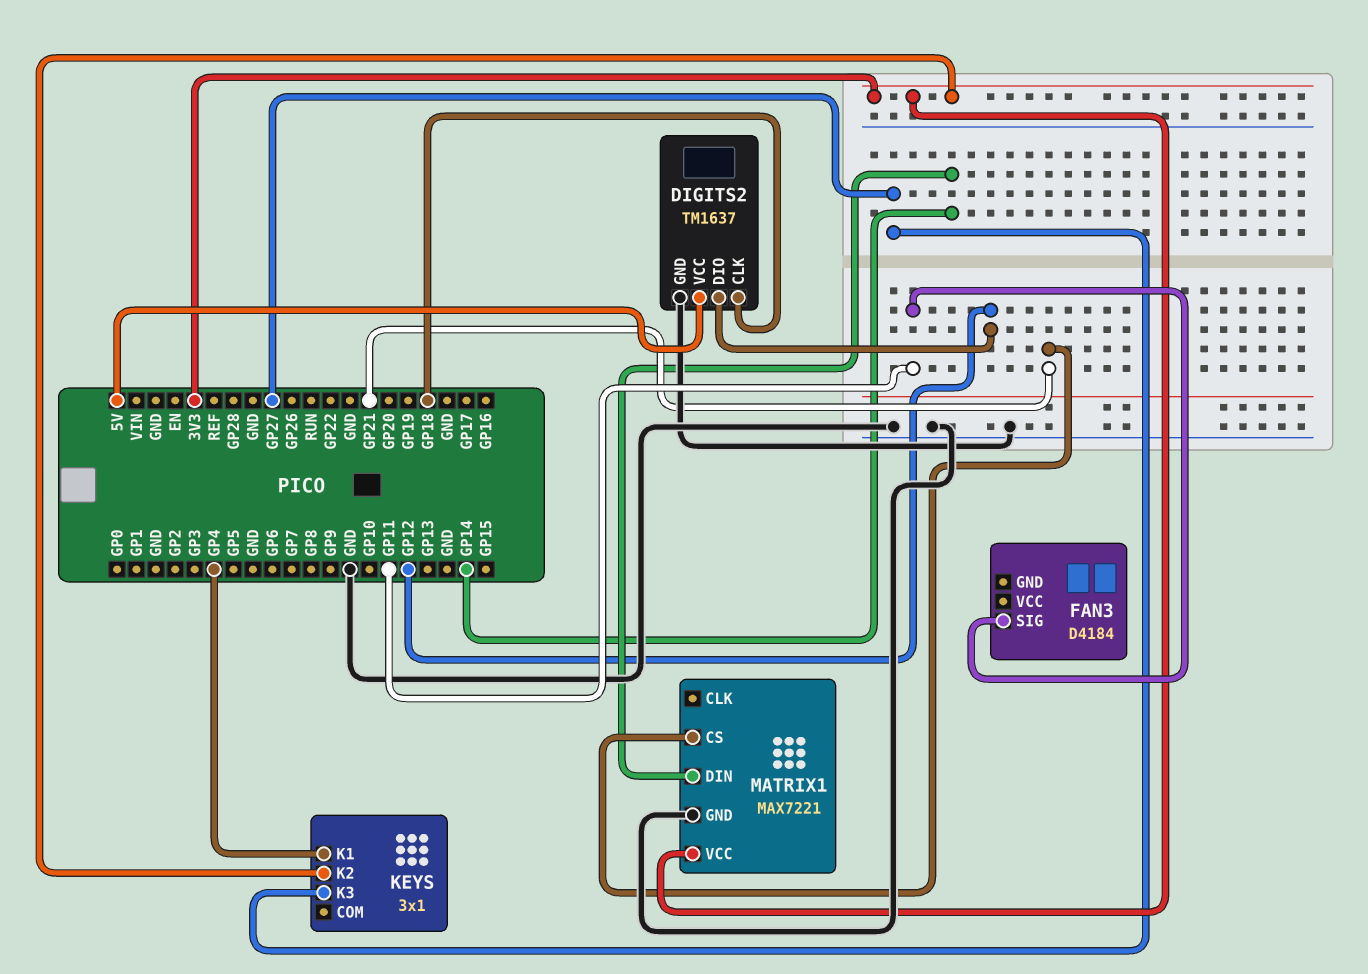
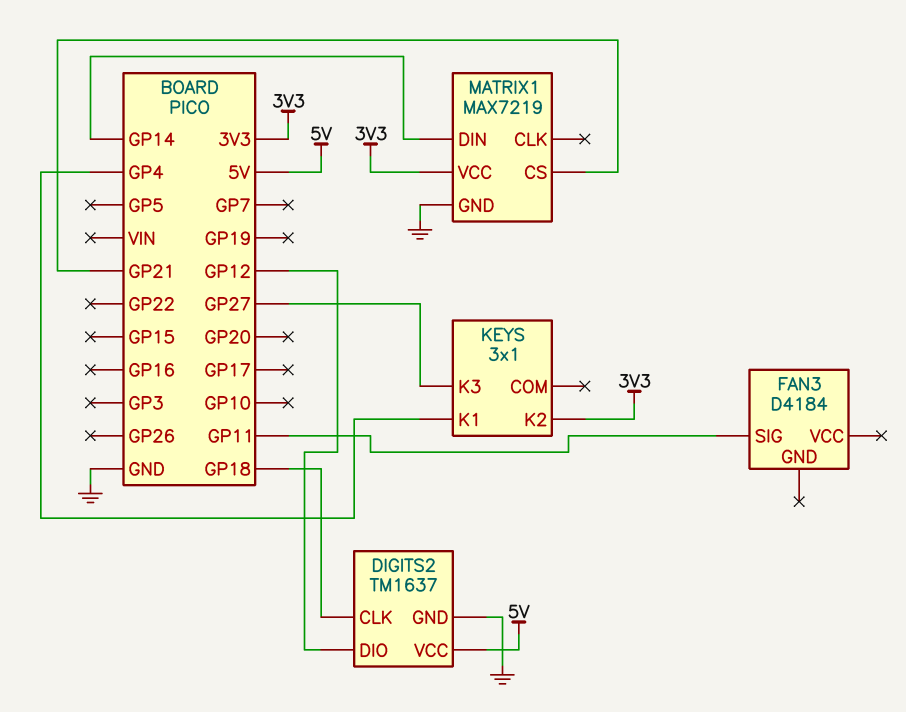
MATRIX1: MAX7221 -> MAX7219

